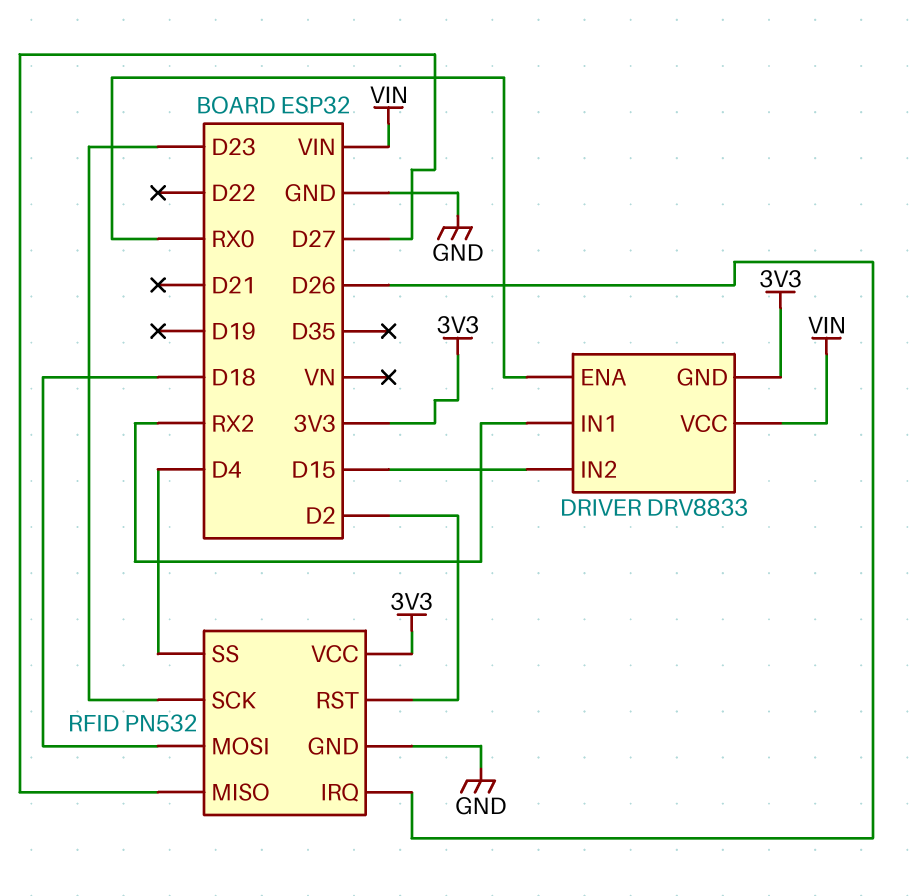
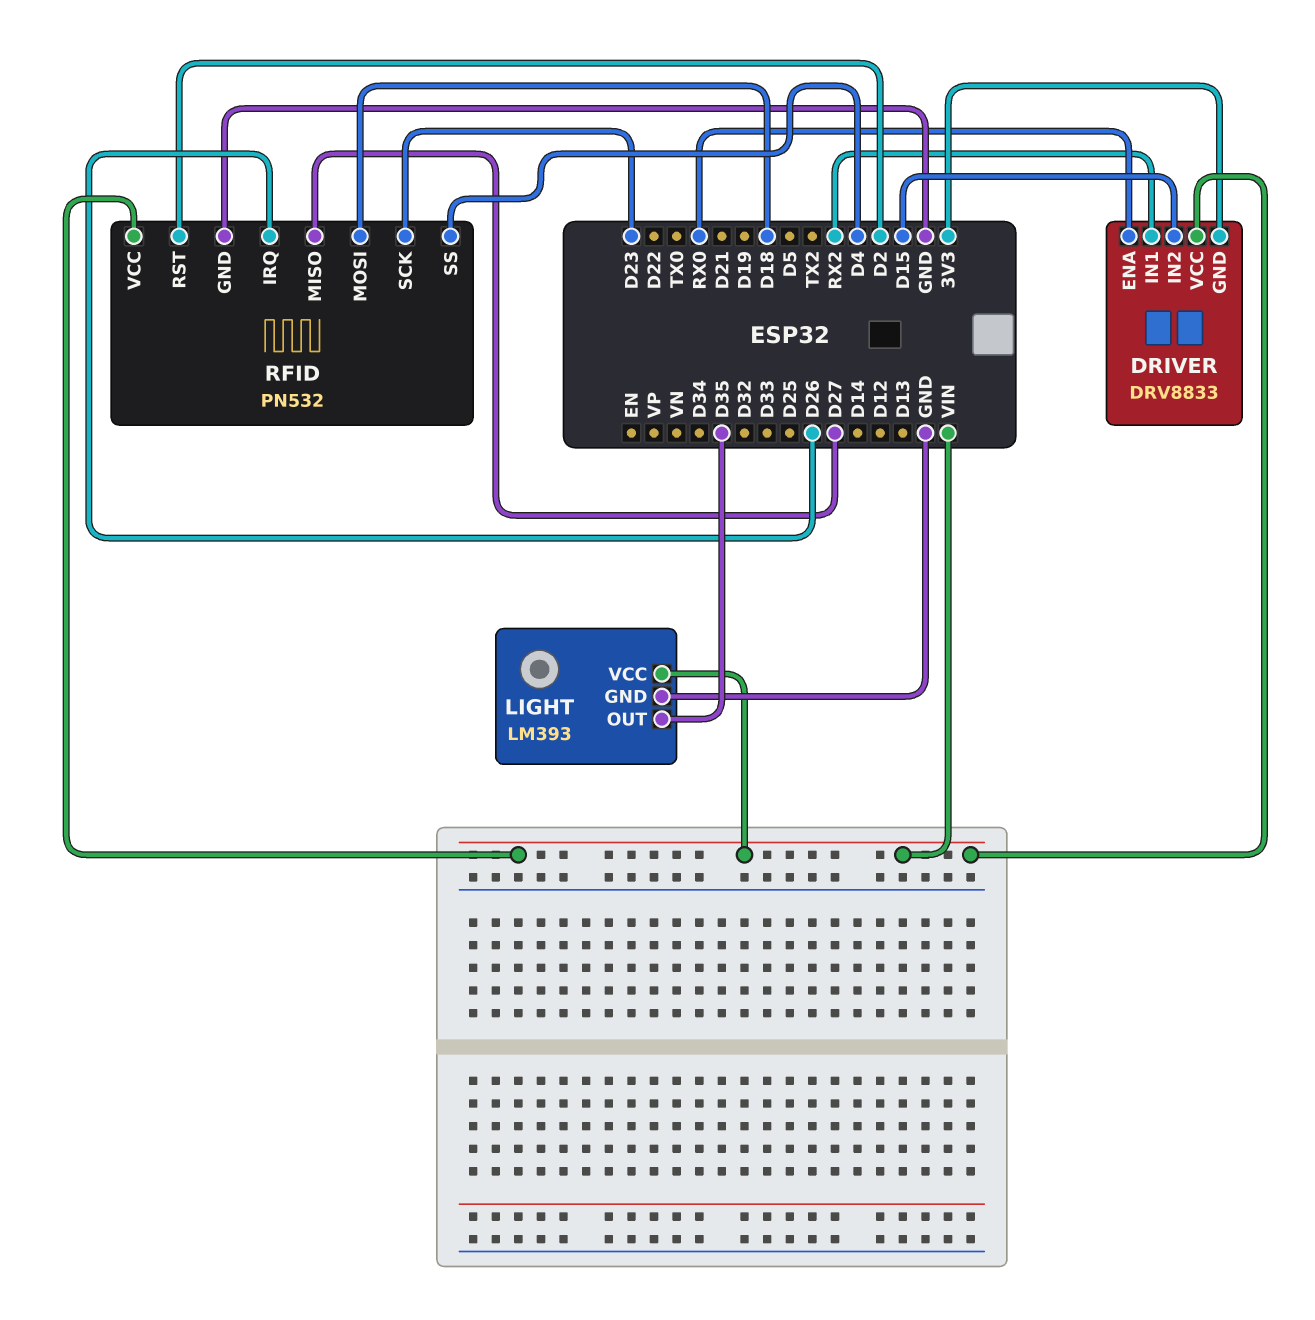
LIGHT: none -> LM393
LIGHT pin GND: none -> GND
LIGHT pin OUT: none -> D35
LIGHT pin VCC: none -> VIN
RFID pin VCC: 3V3 -> VIN

